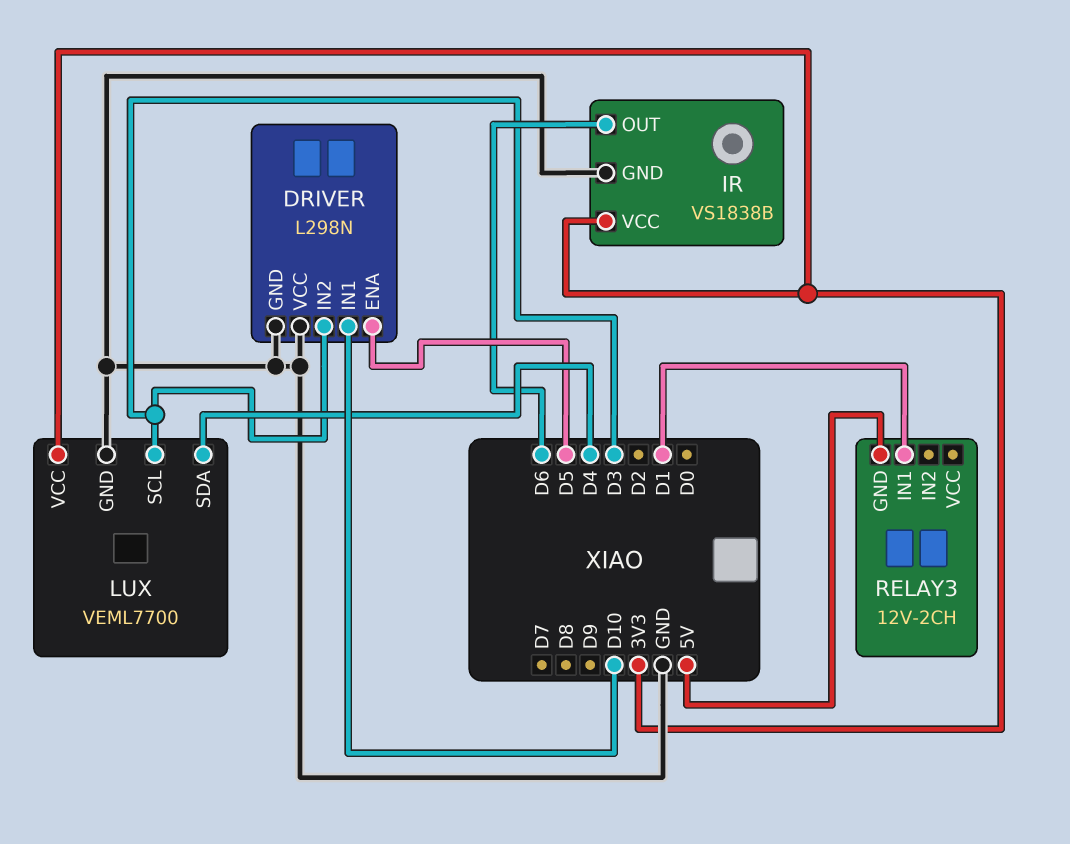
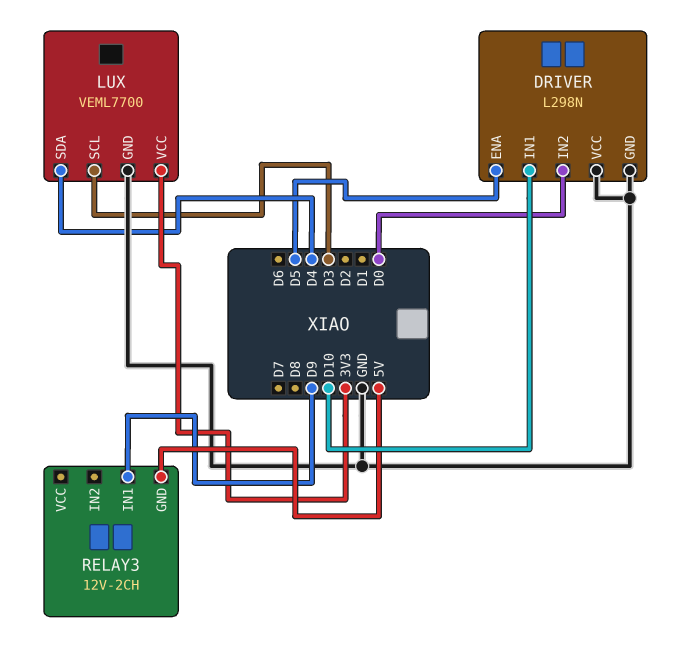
DRIVER pin IN2: D3 -> D0
IR: VS1838B -> none
IR pin GND: GND -> none
IR pin OUT: D6 -> none
IR pin VCC: 3V3 -> none
RELAY3 pin IN1: D1 -> D9

